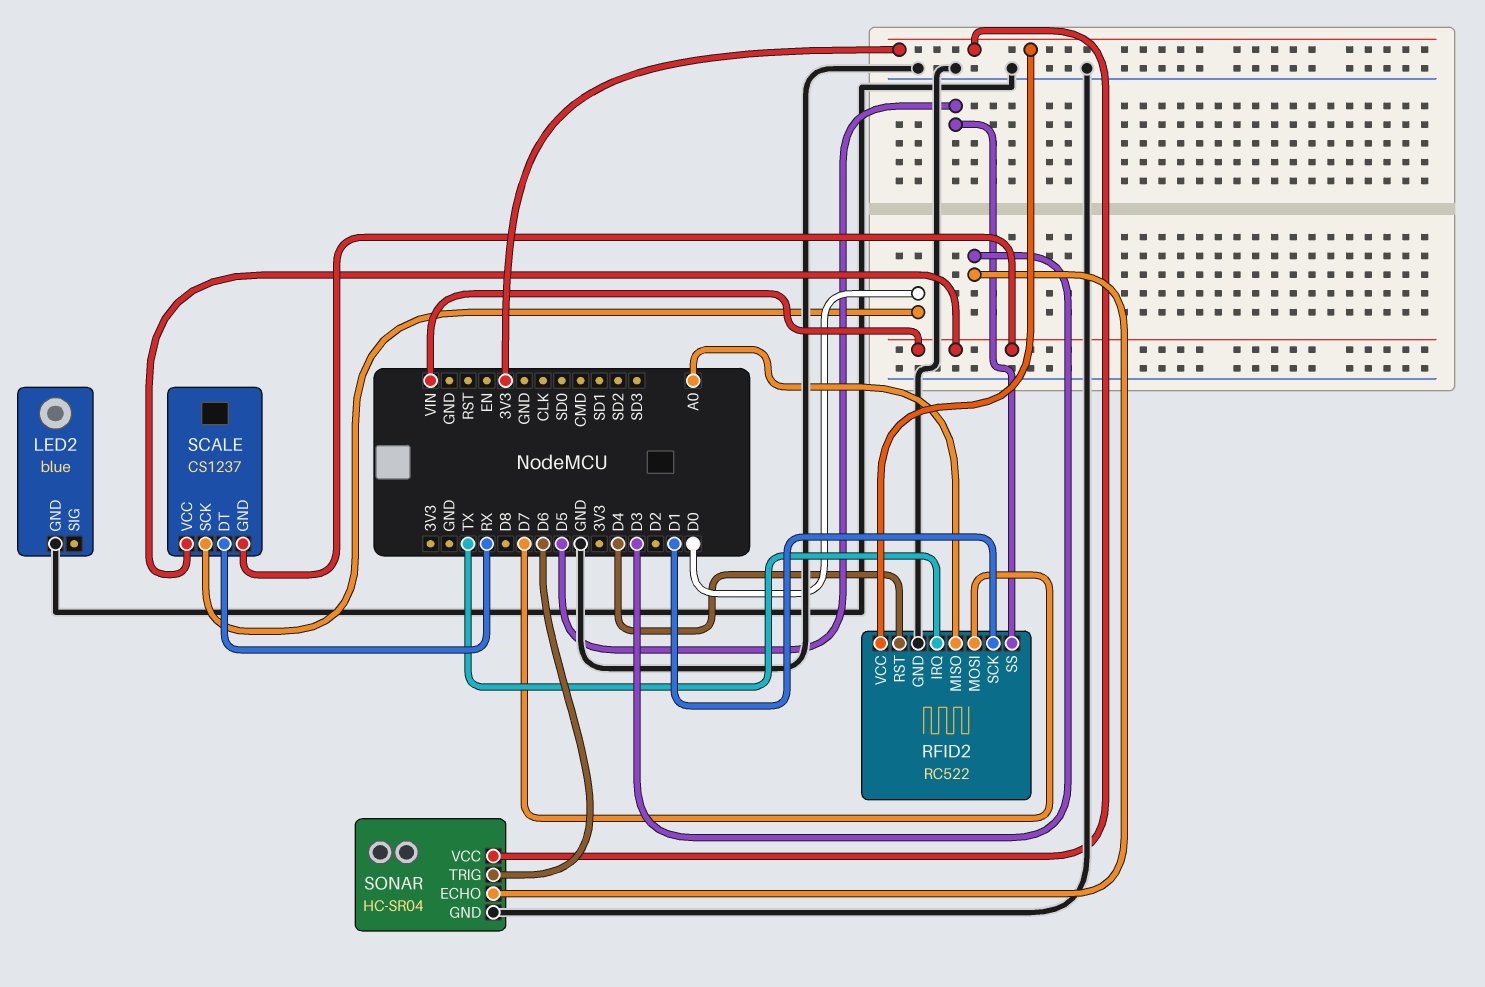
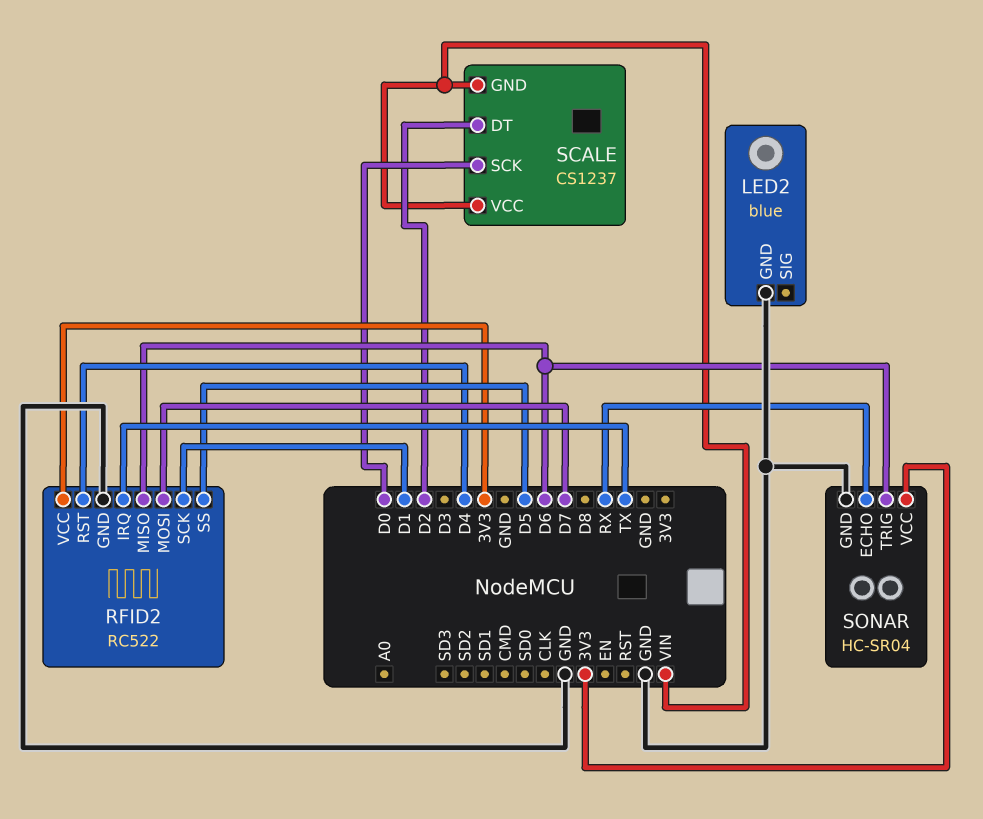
RFID2 pin MISO: A0 -> D6
SCALE pin DT: RX -> D2
SONAR pin ECHO: D3 -> RX

